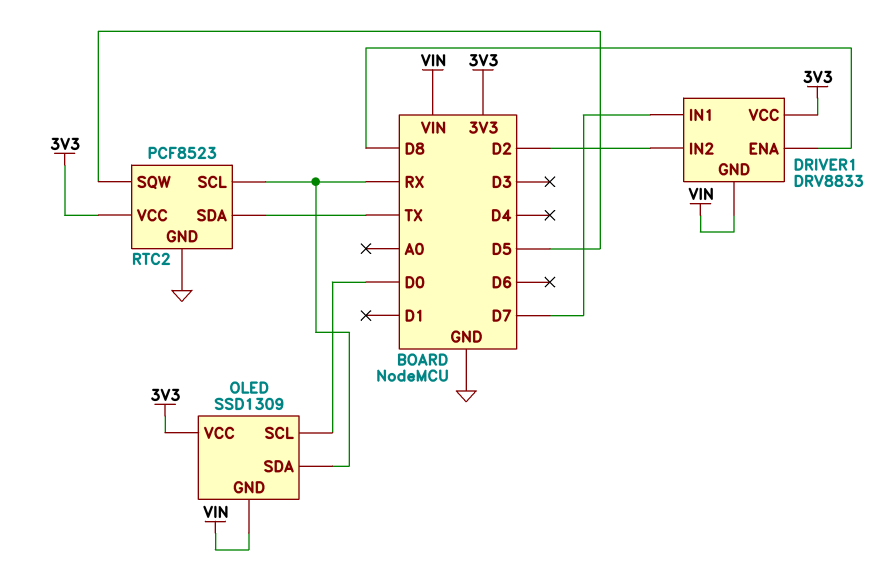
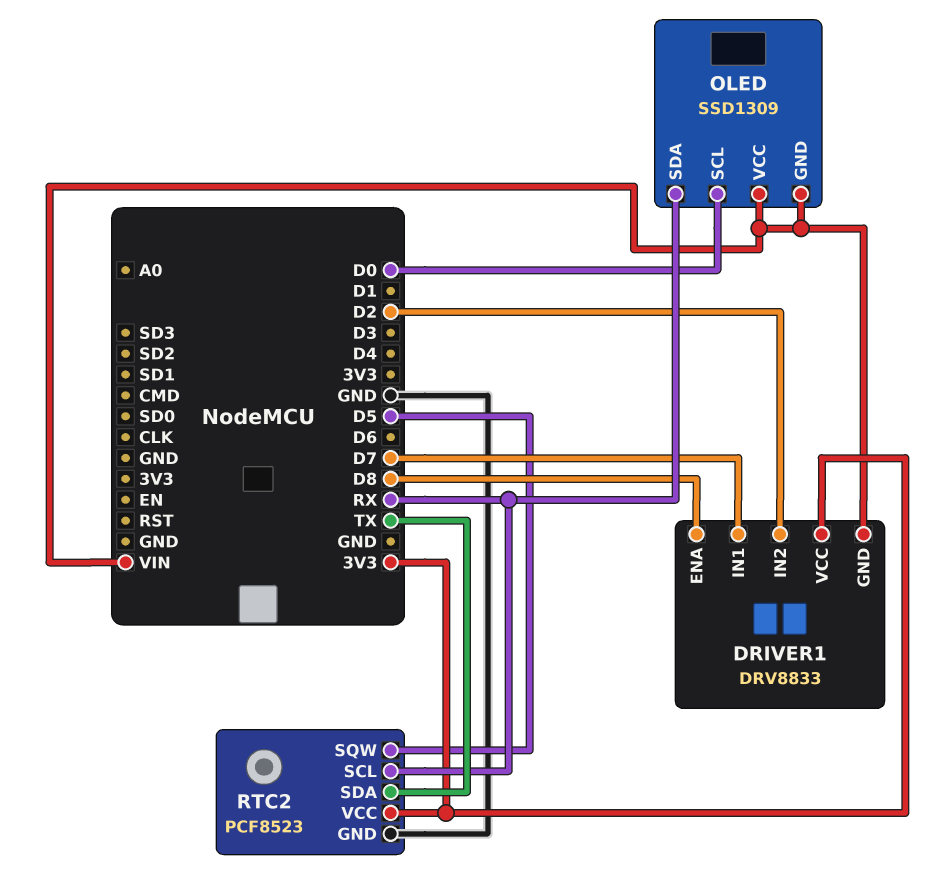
OLED pin VCC: 3V3 -> VIN

